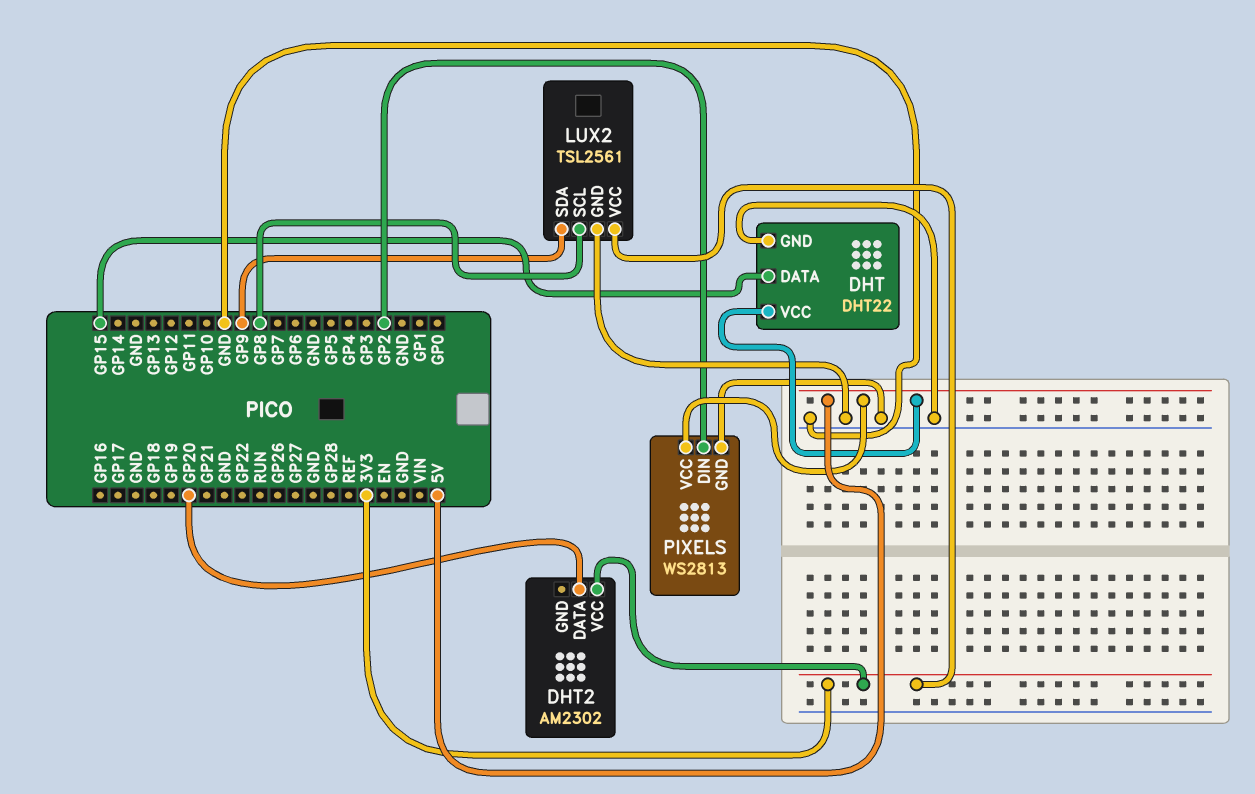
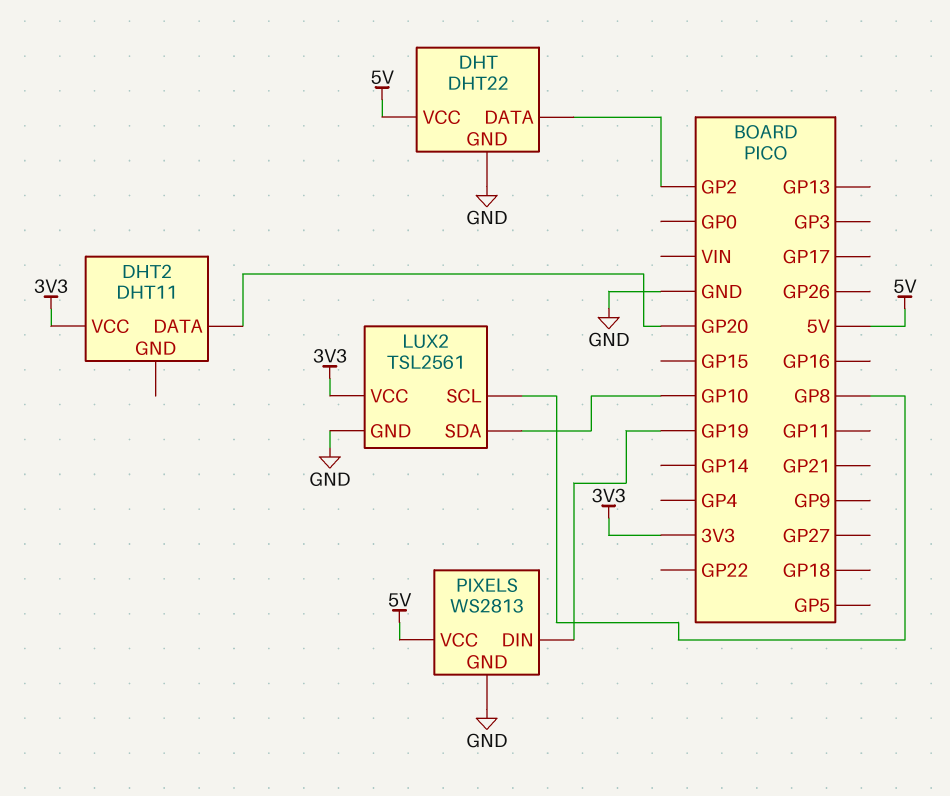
DHT pin DATA: GP15 -> GP2
DHT2: AM2302 -> DHT11
LUX2 pin SDA: GP9 -> GP10
PIXELS pin DIN: GP2 -> GP19

